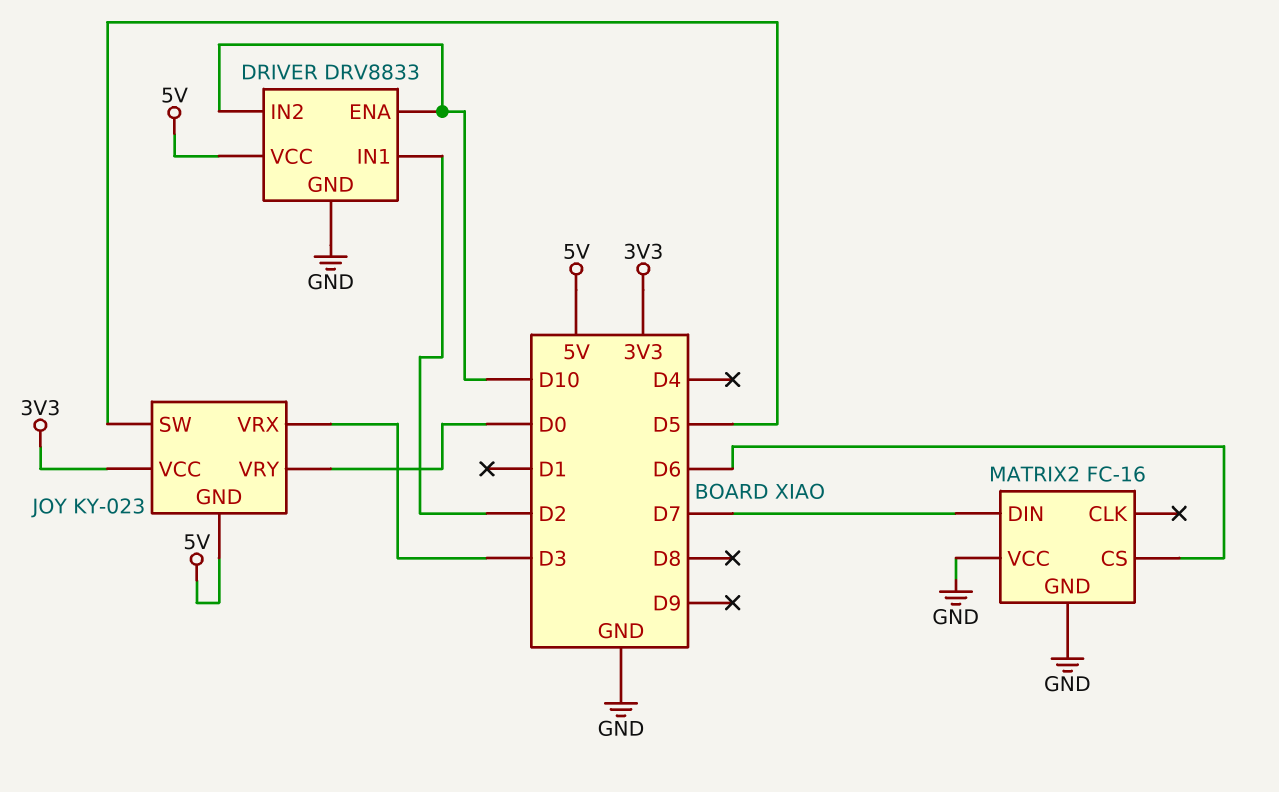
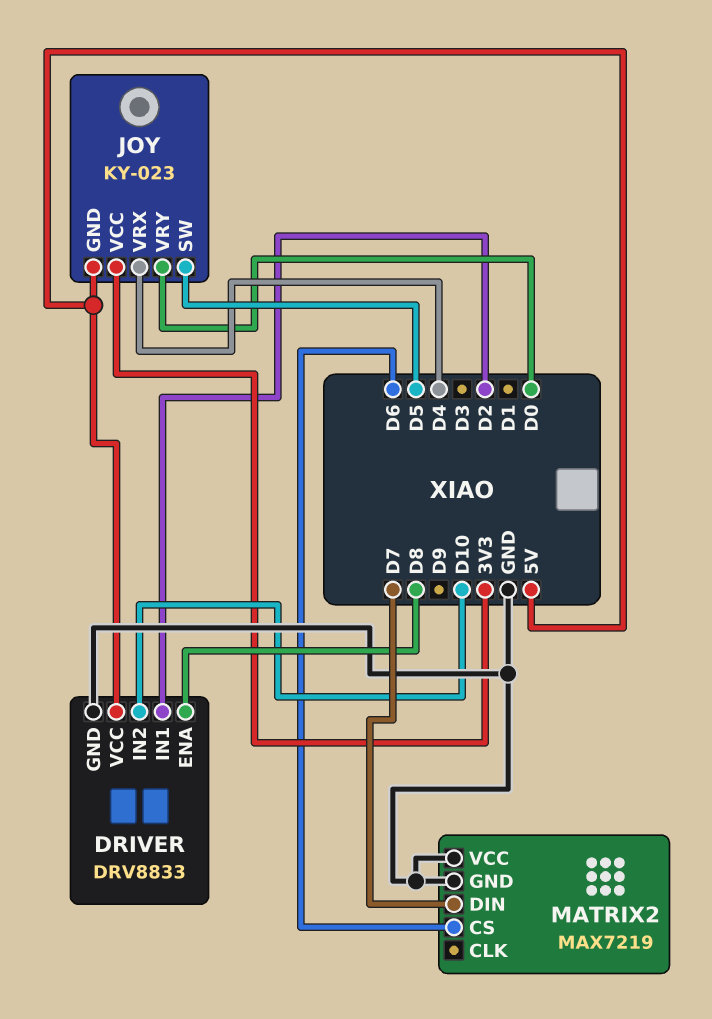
DRIVER pin ENA: D10 -> D8
JOY pin VRX: D3 -> D4
MATRIX2: FC-16 -> MAX7219

